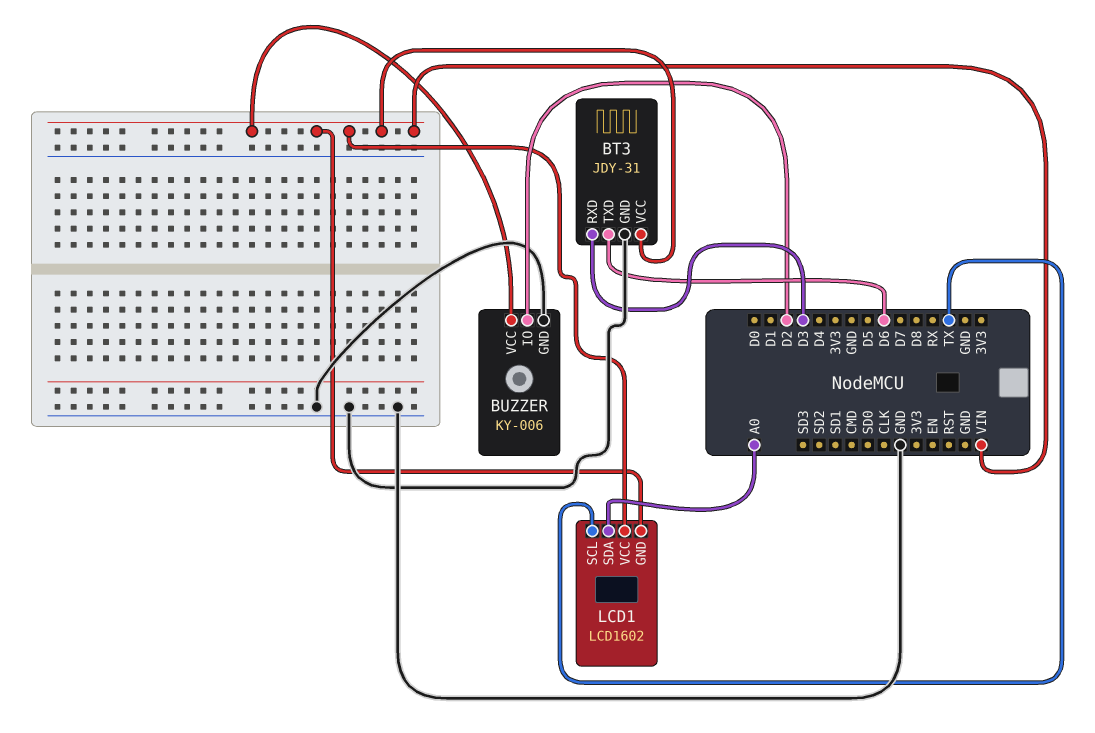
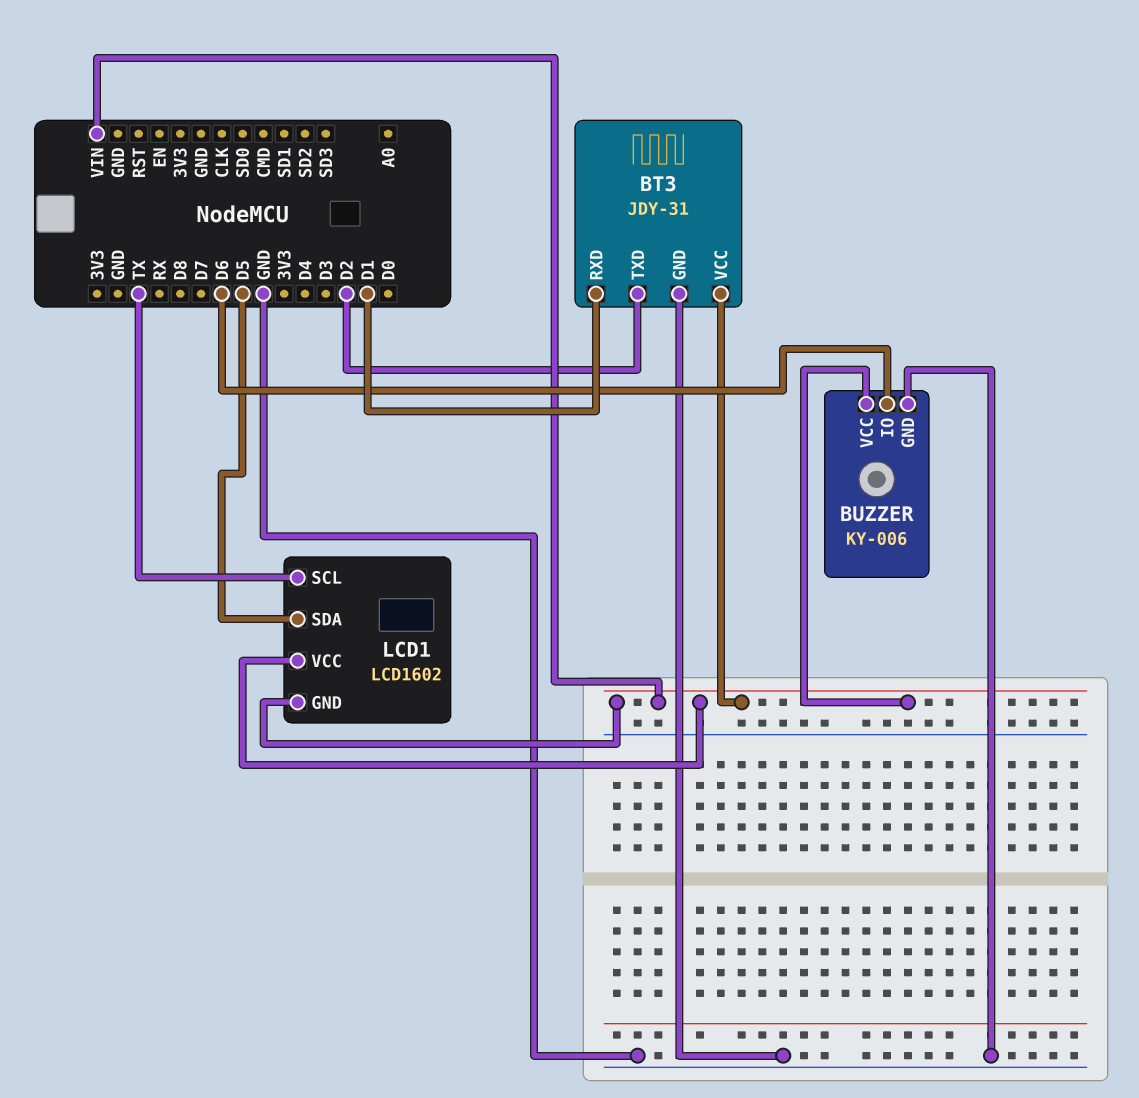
BT3 pin RXD: D3 -> D1
BT3 pin TXD: D6 -> D2
BUZZER pin IO: D2 -> D6
LCD1 pin SDA: A0 -> D5

